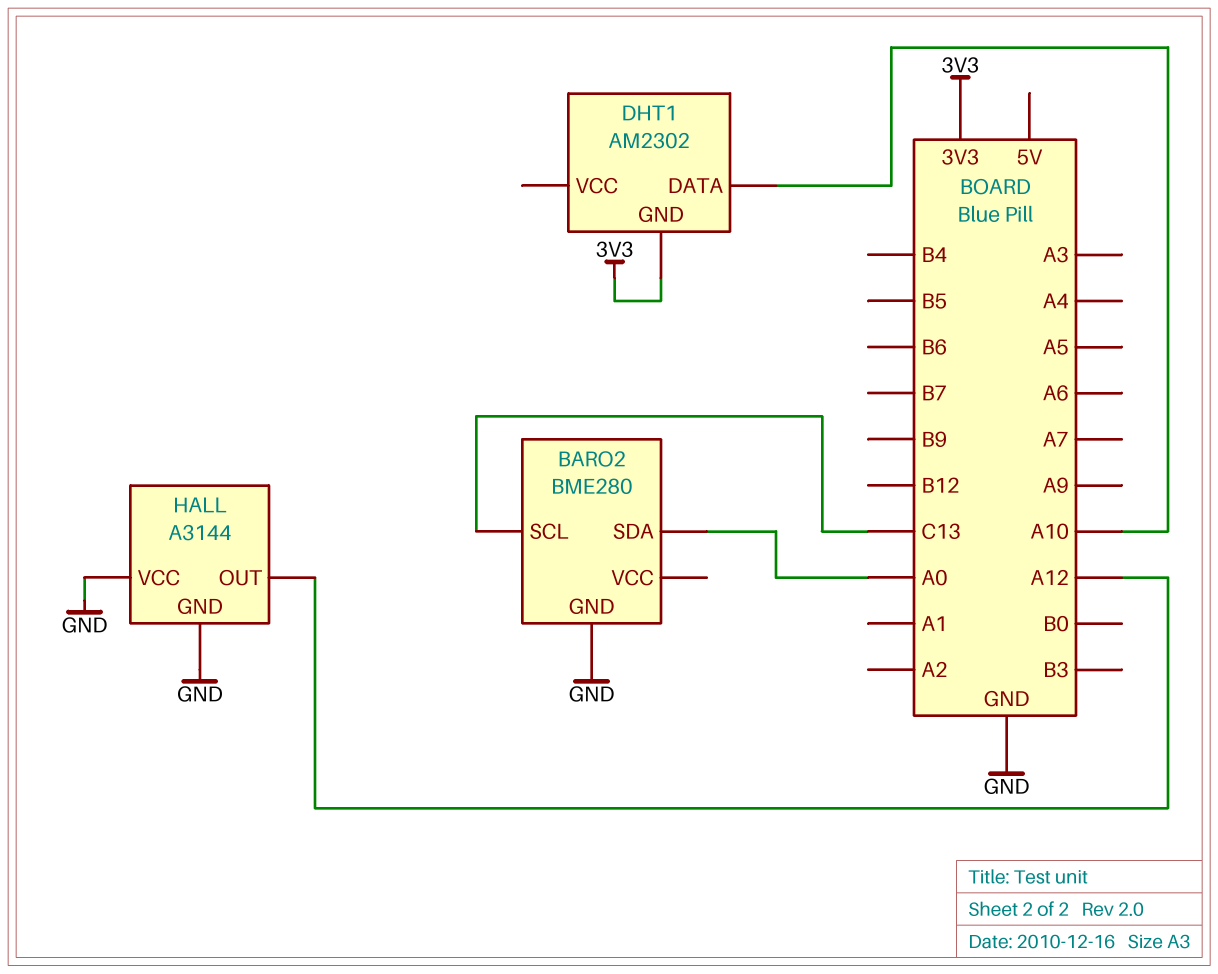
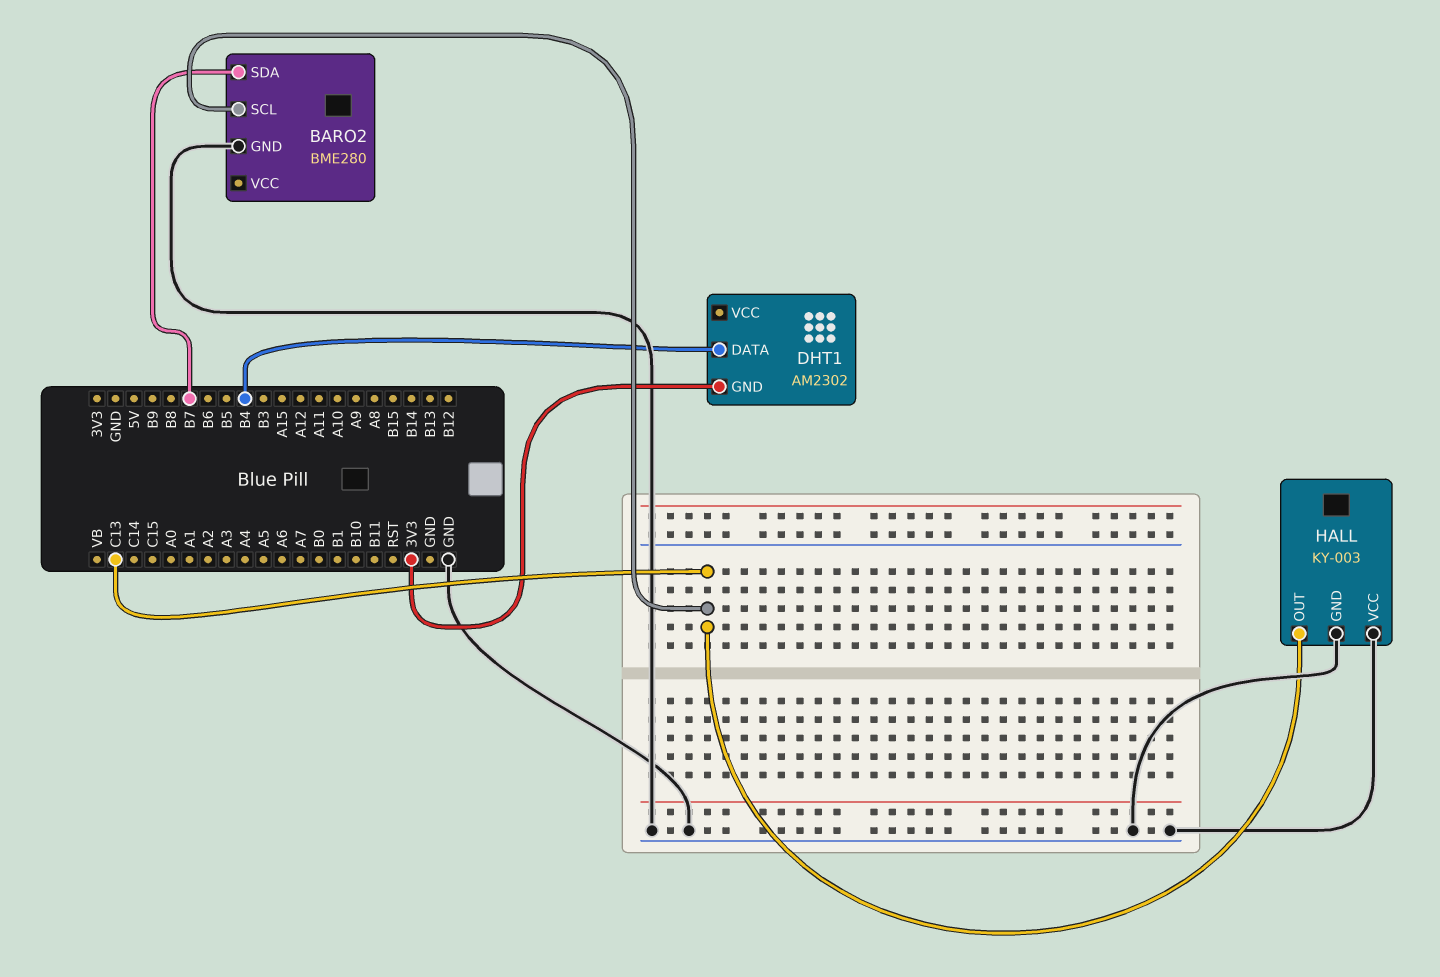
BARO2 pin SDA: A0 -> B7
DHT1 pin DATA: A10 -> B4
HALL: A3144 -> KY-003
HALL pin OUT: A12 -> C13

